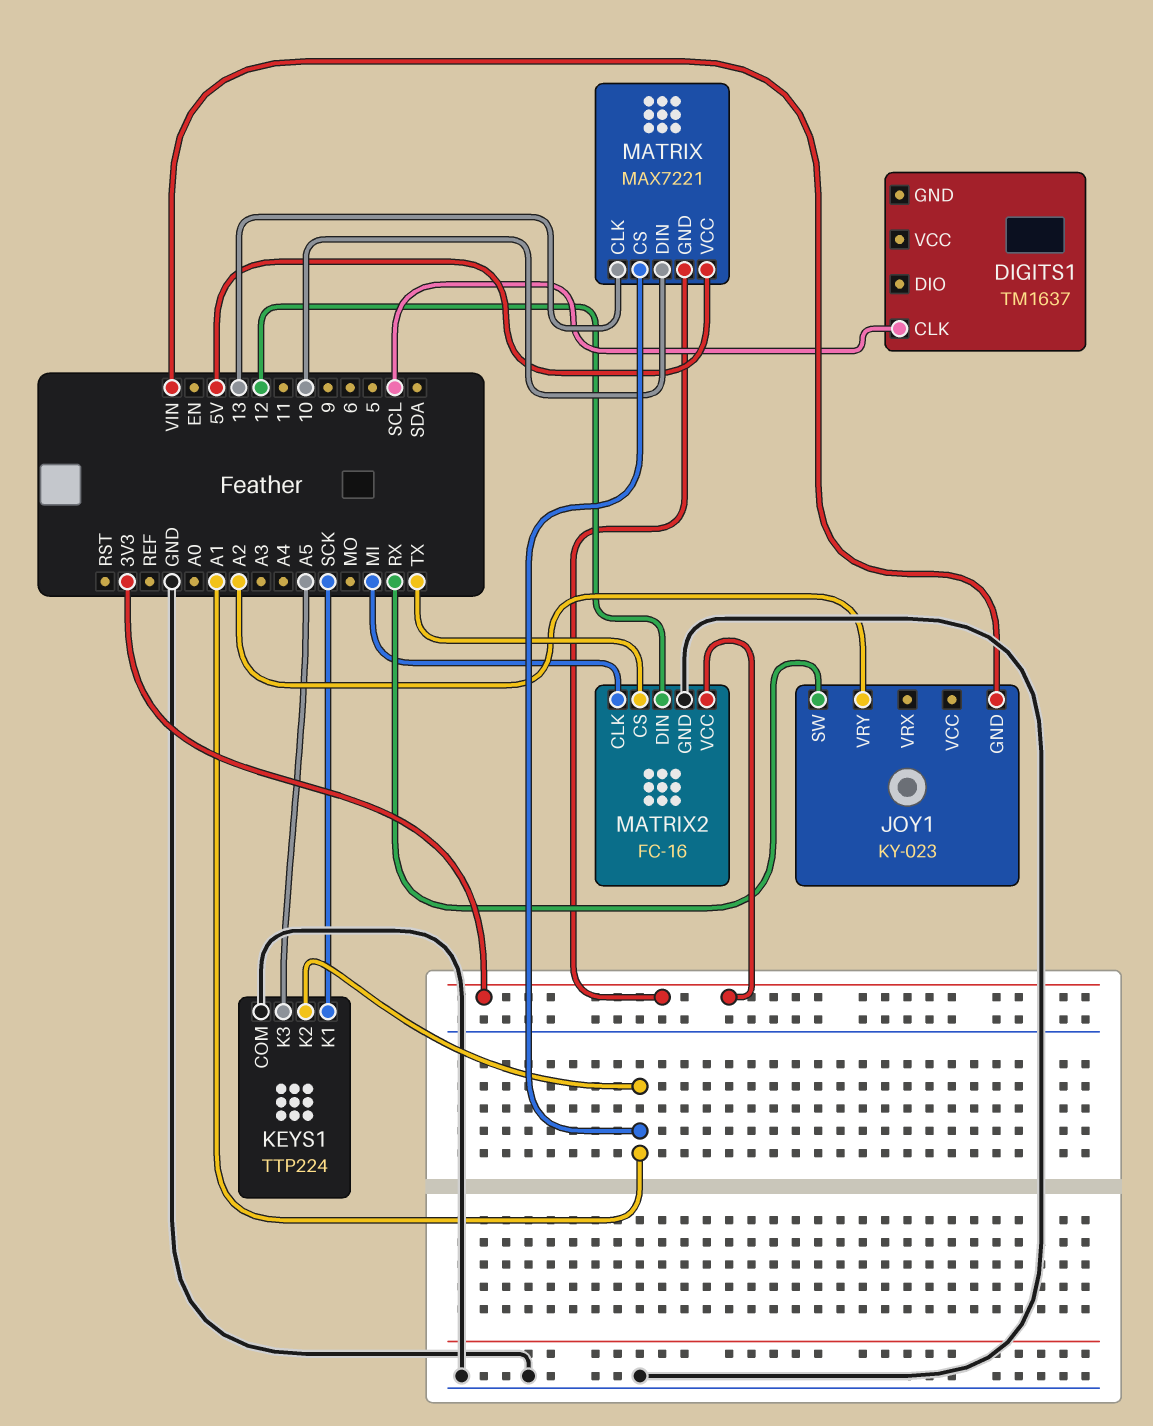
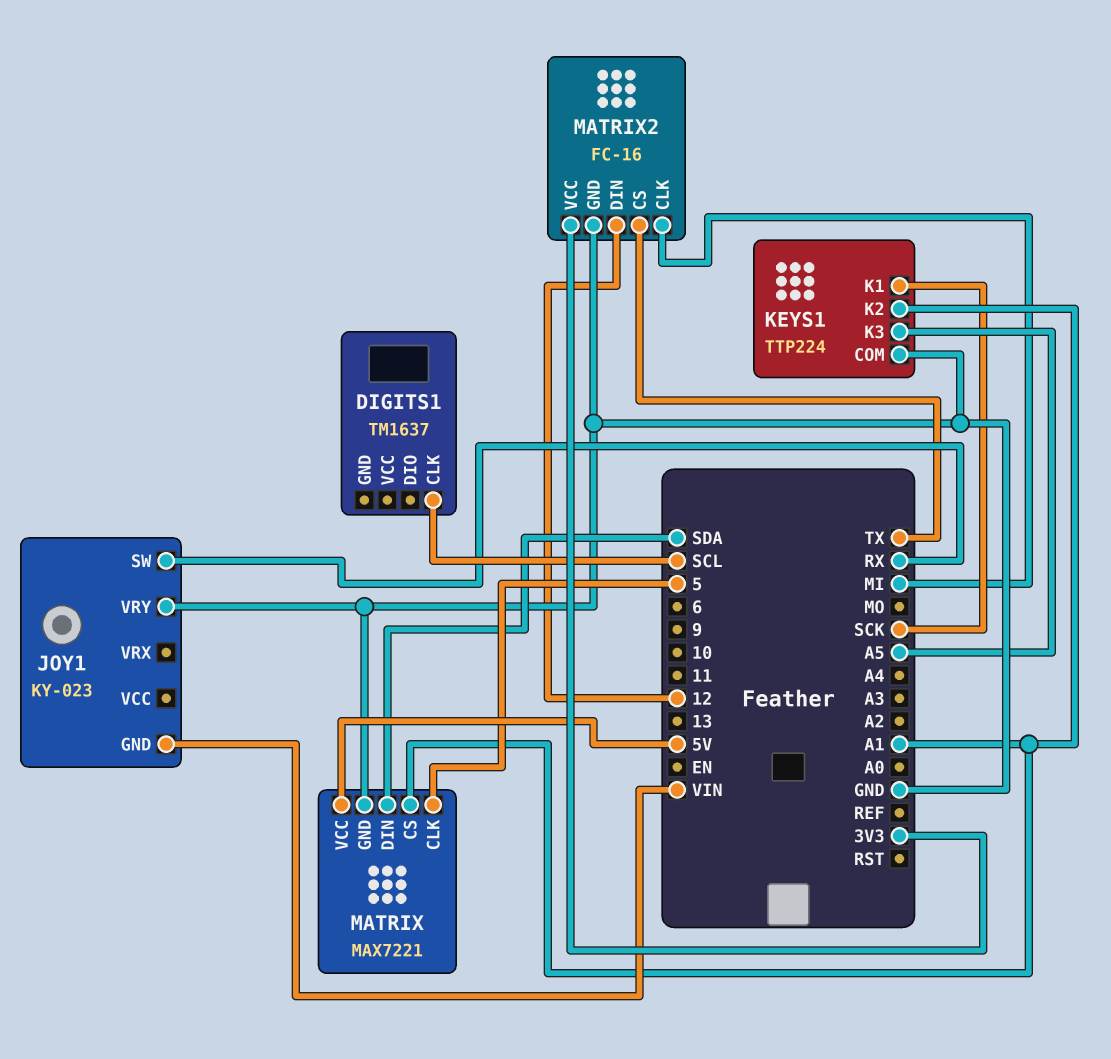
JOY1 pin VRY: A2 -> GND
MATRIX pin CLK: 13 -> 5
MATRIX pin DIN: 10 -> SDA
MATRIX pin GND: 3V3 -> GND

